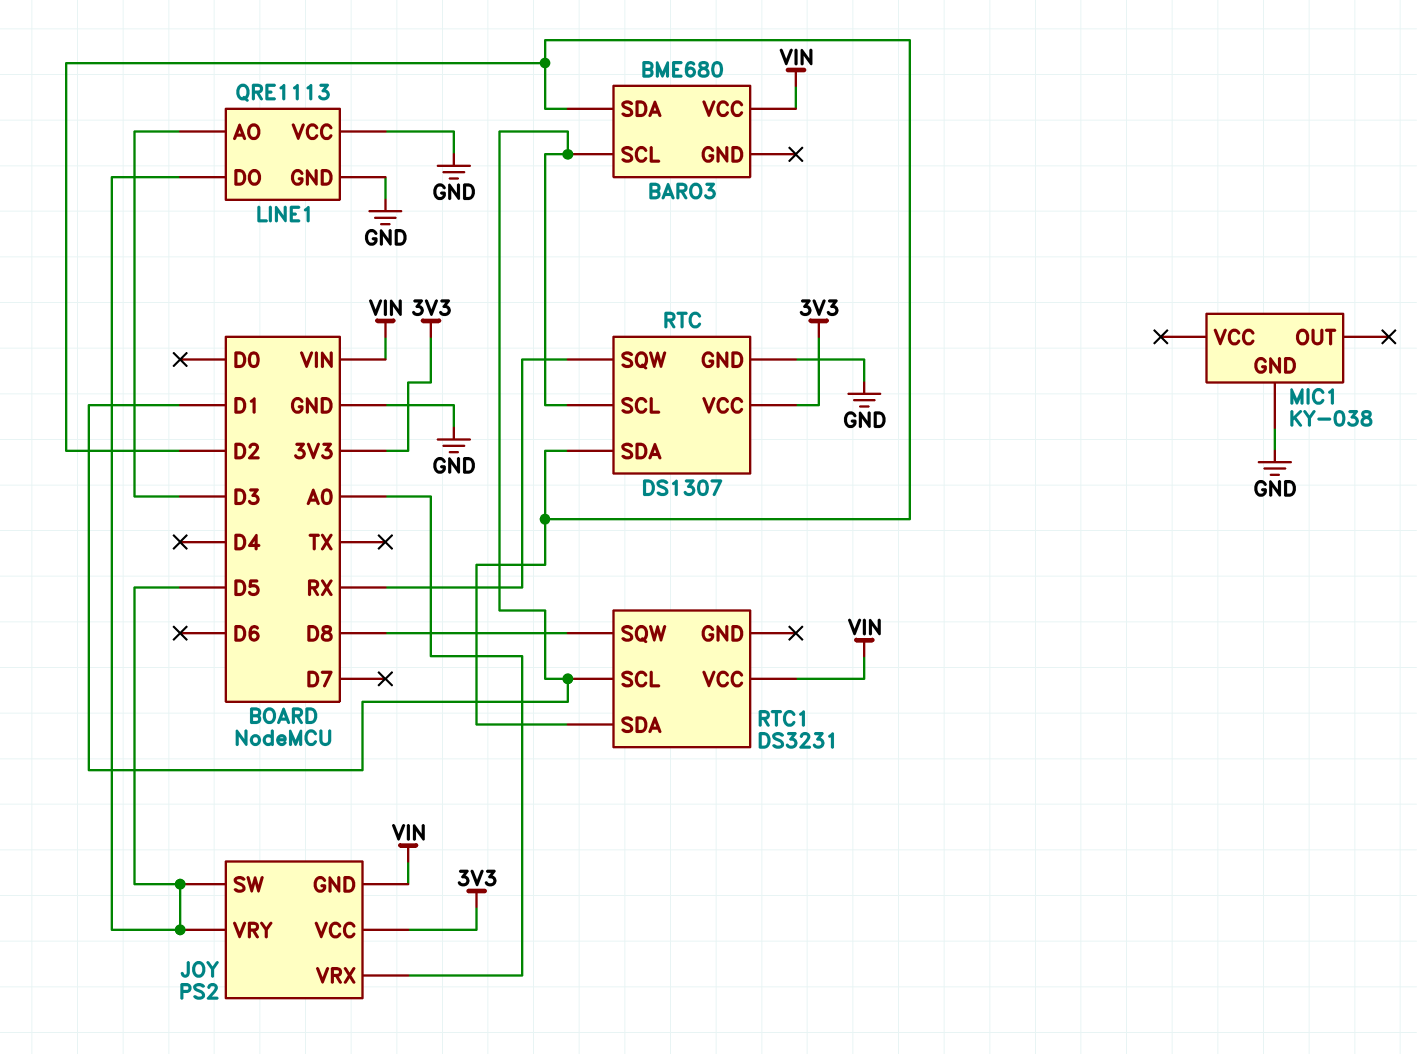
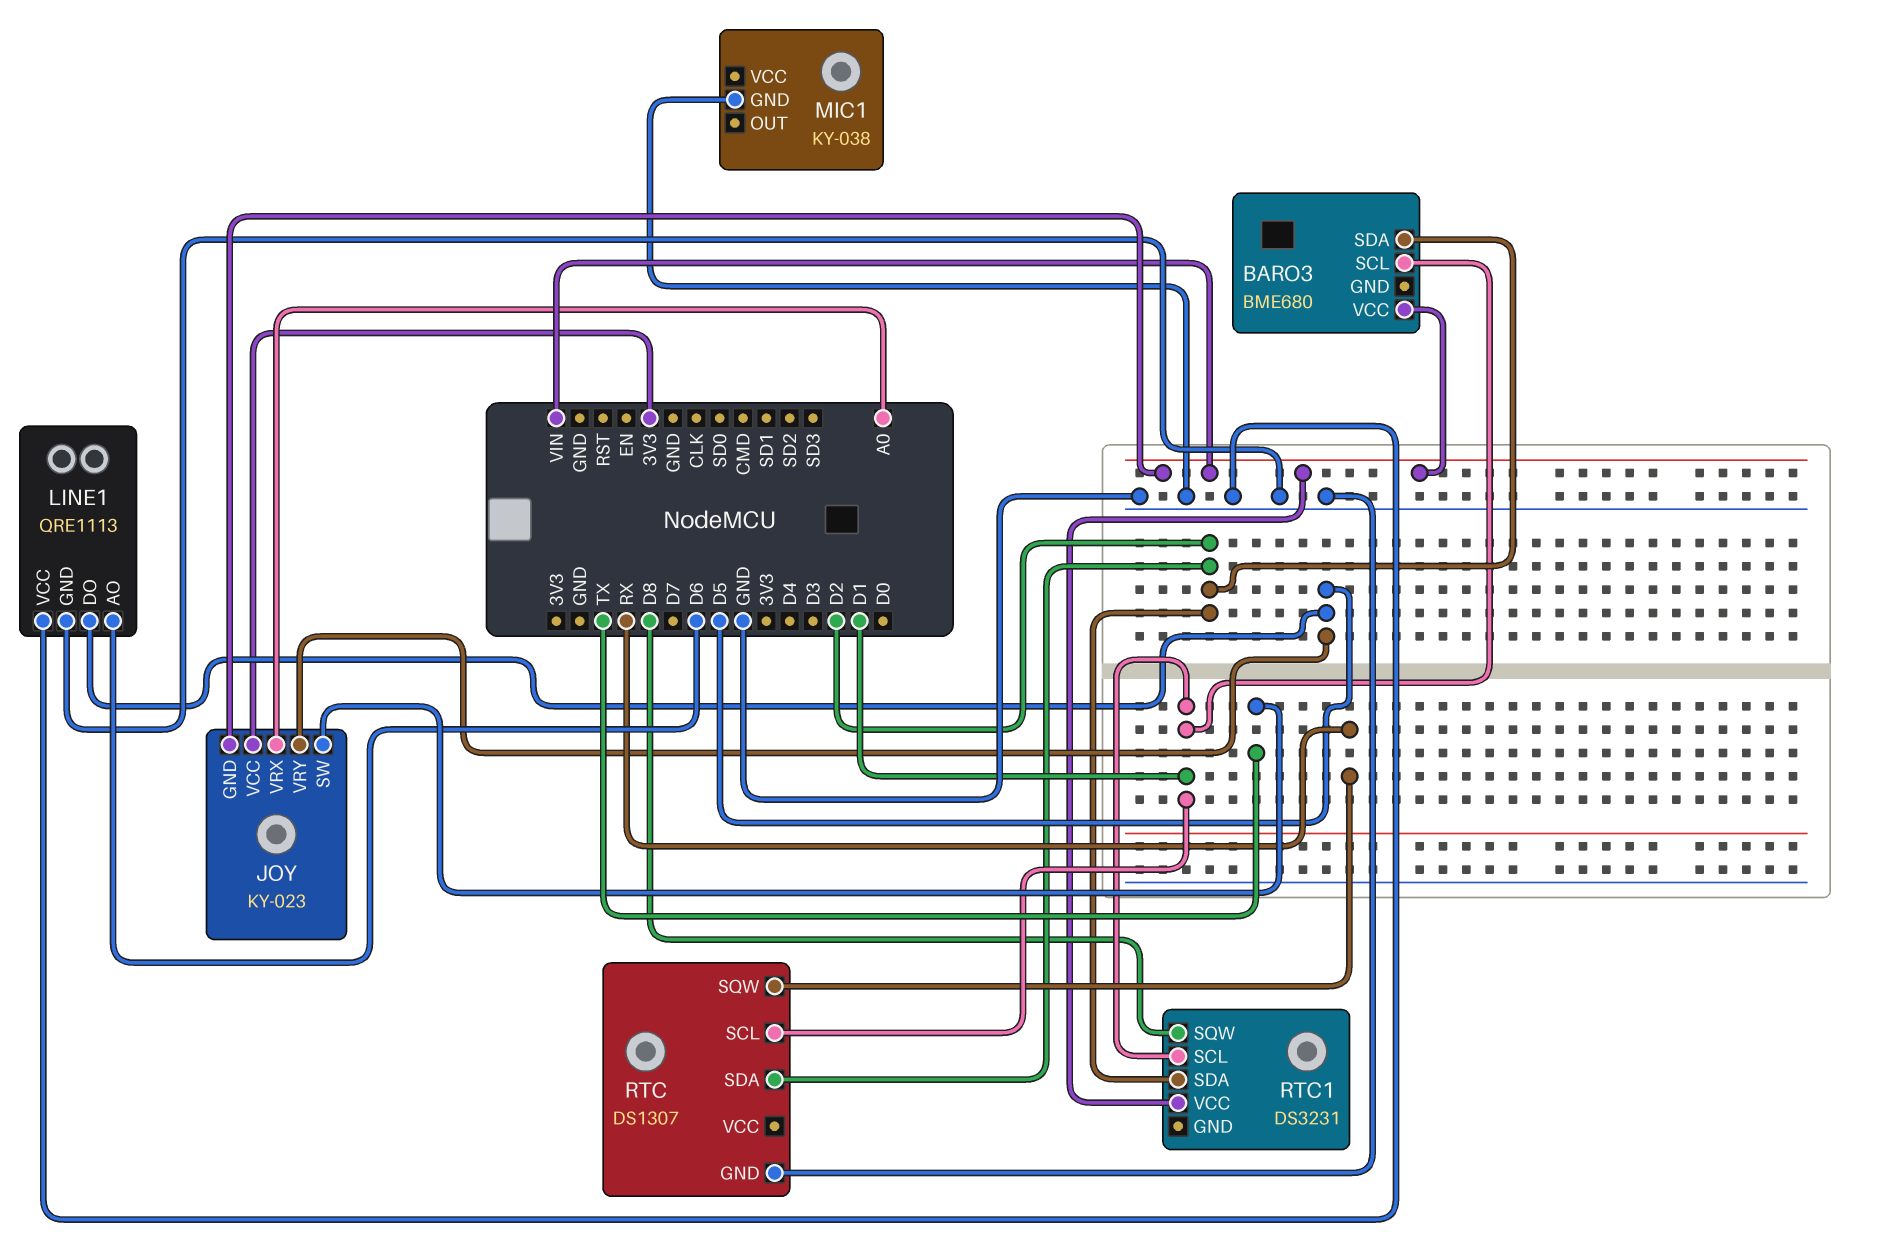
JOY: PS2 -> KY-023
JOY pin SW: D5 -> TX
LINE1 pin AO: D3 -> D6
RTC pin VCC: 3V3 -> none

